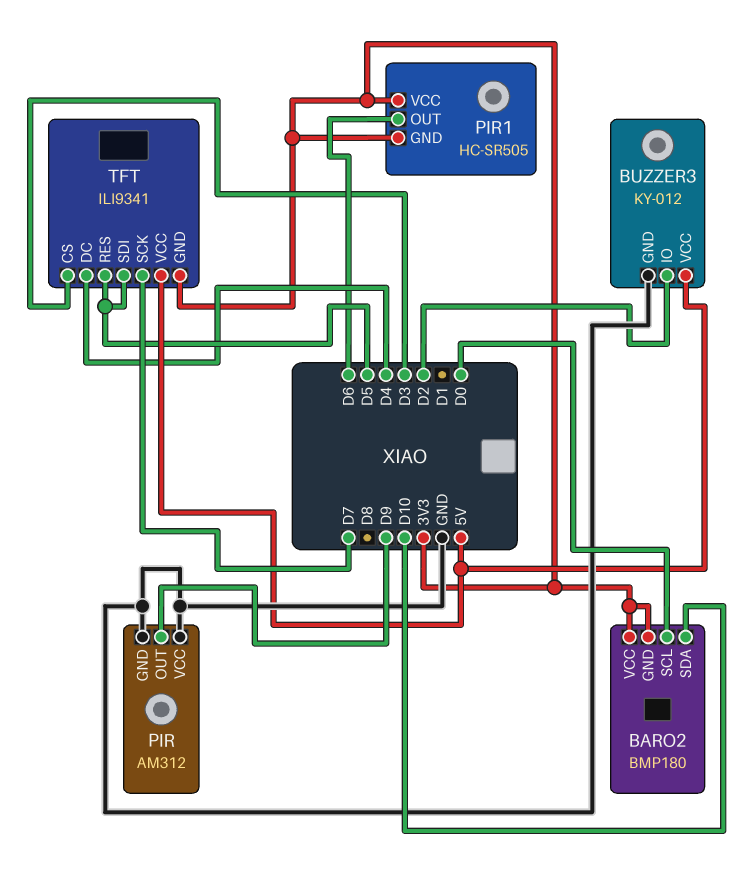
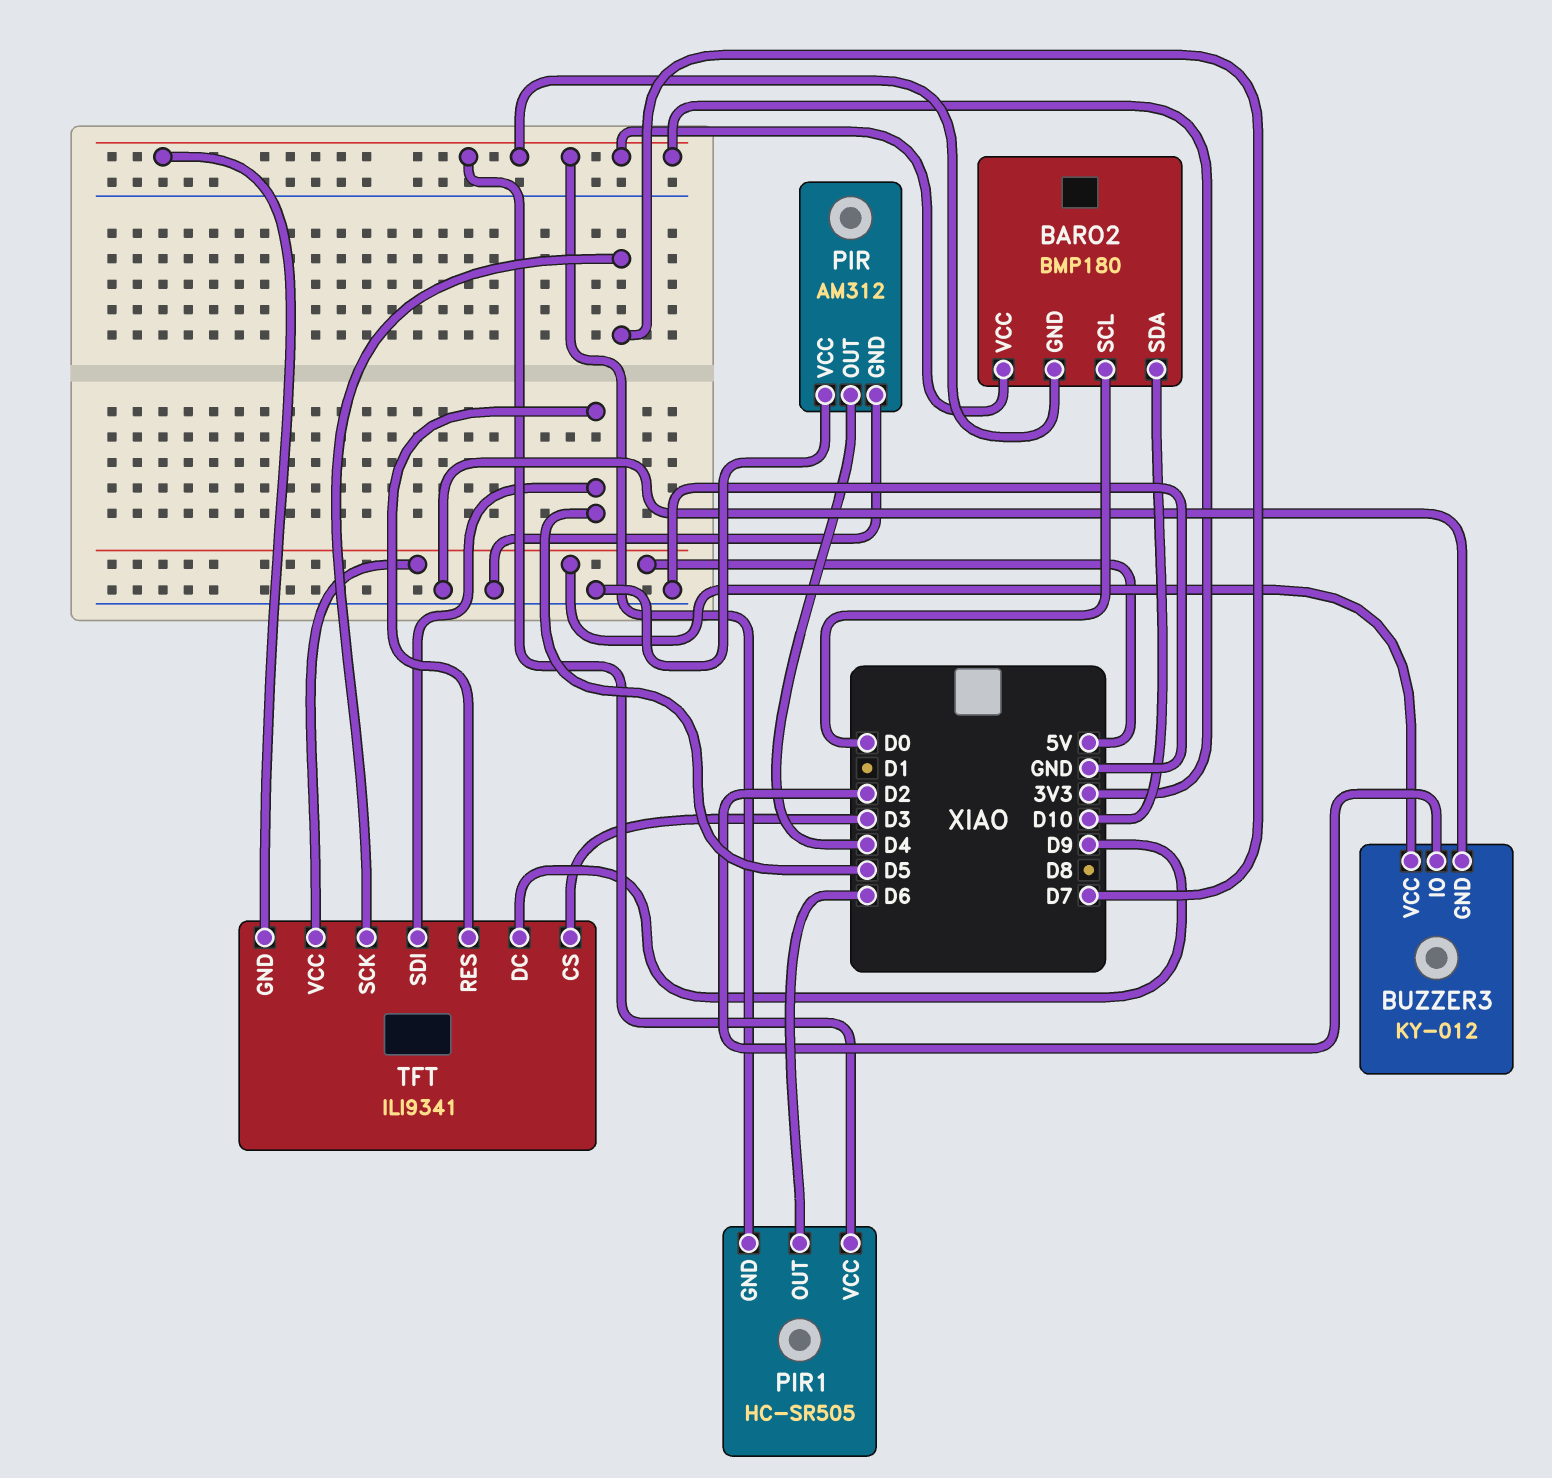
PIR pin OUT: D9 -> D4
TFT pin DC: D4 -> D9

